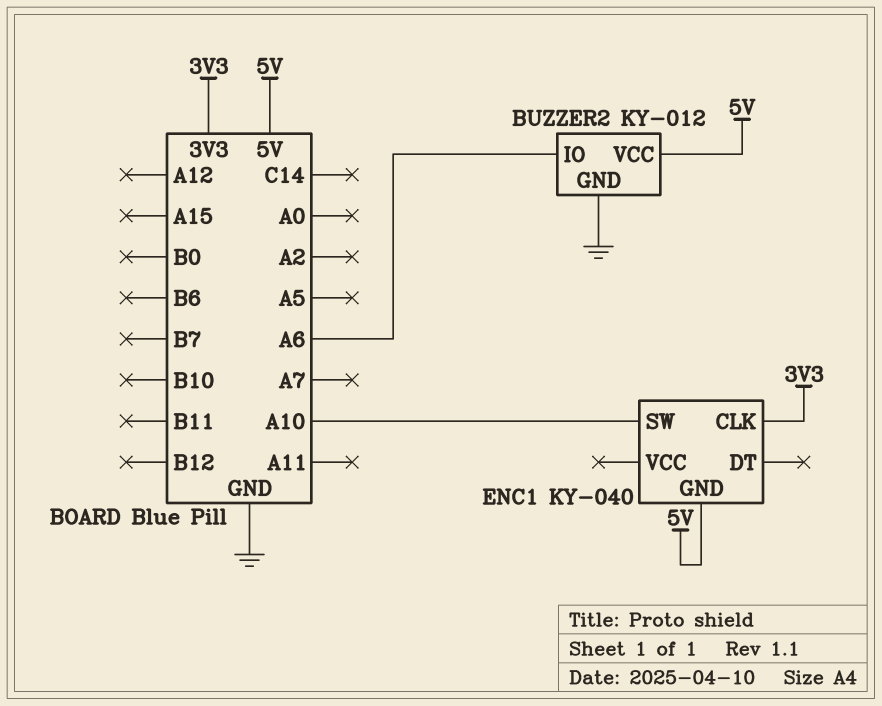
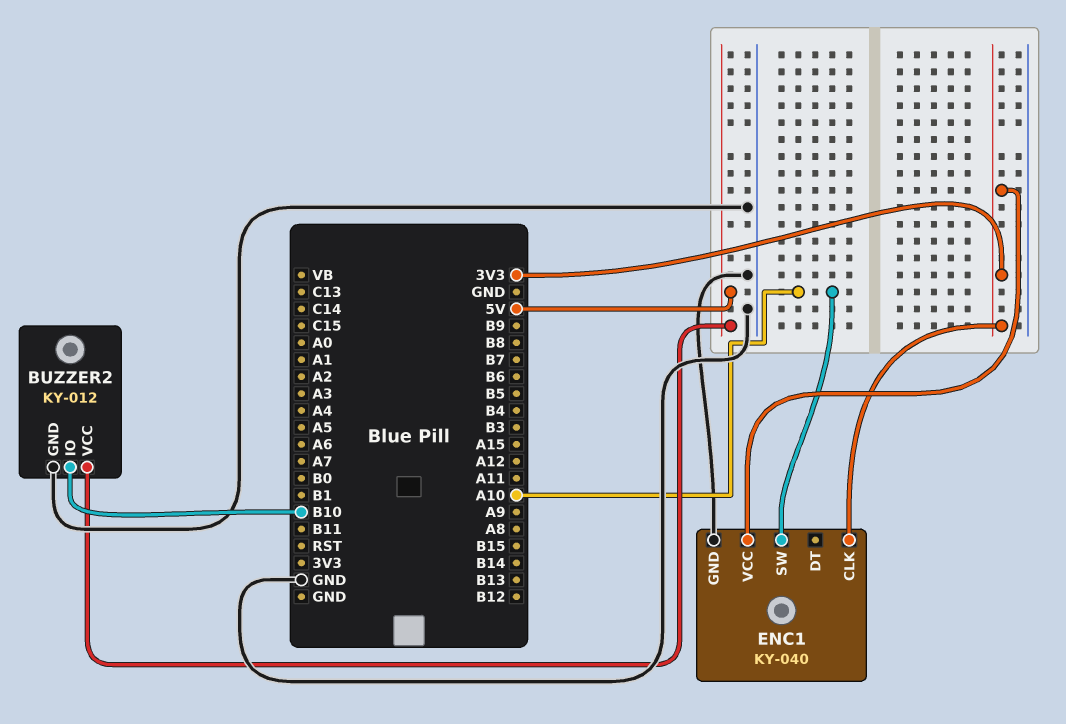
BUZZER2 pin IO: A6 -> B10
ENC1 pin GND: 5V -> GND
ENC1 pin VCC: none -> 3V3

